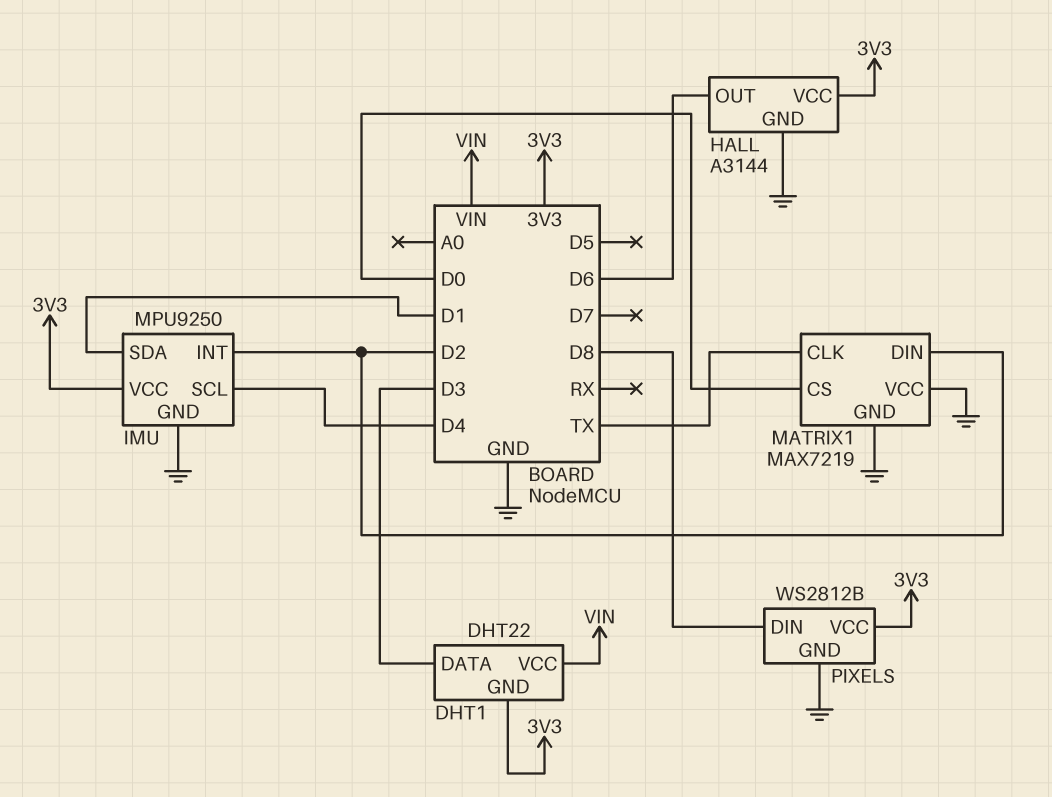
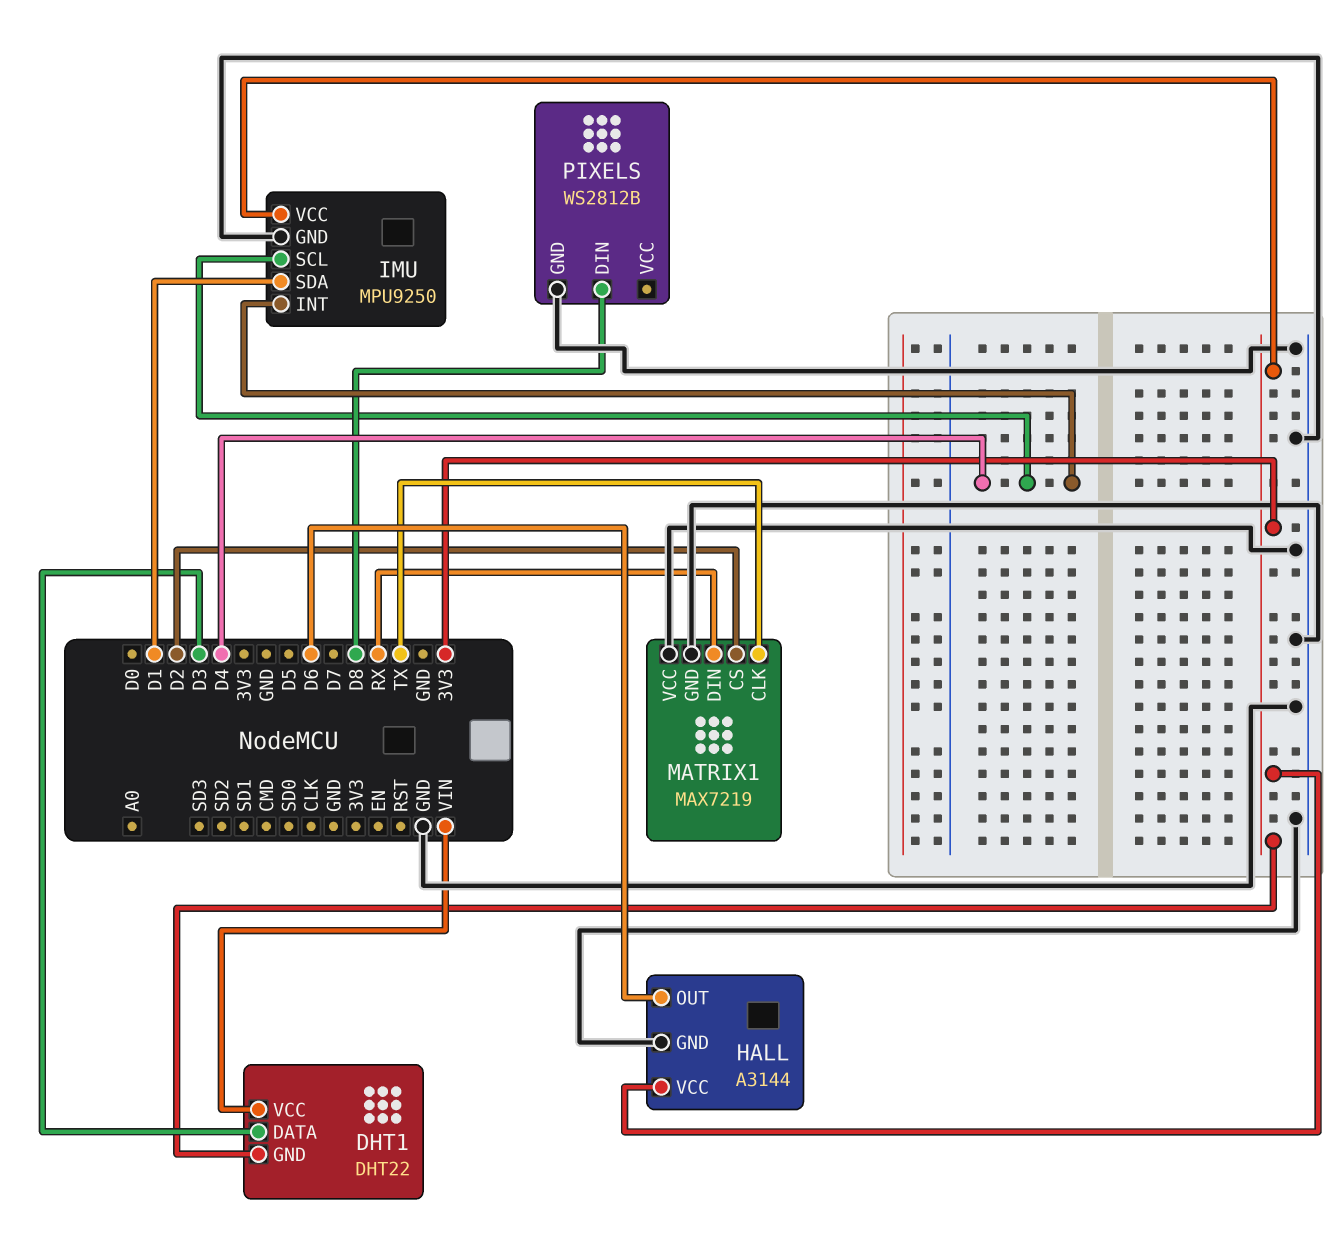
IMU pin INT: D2 -> D4
MATRIX1 pin CS: D0 -> D2
MATRIX1 pin DIN: D2 -> RX
PIXELS pin VCC: 3V3 -> none

